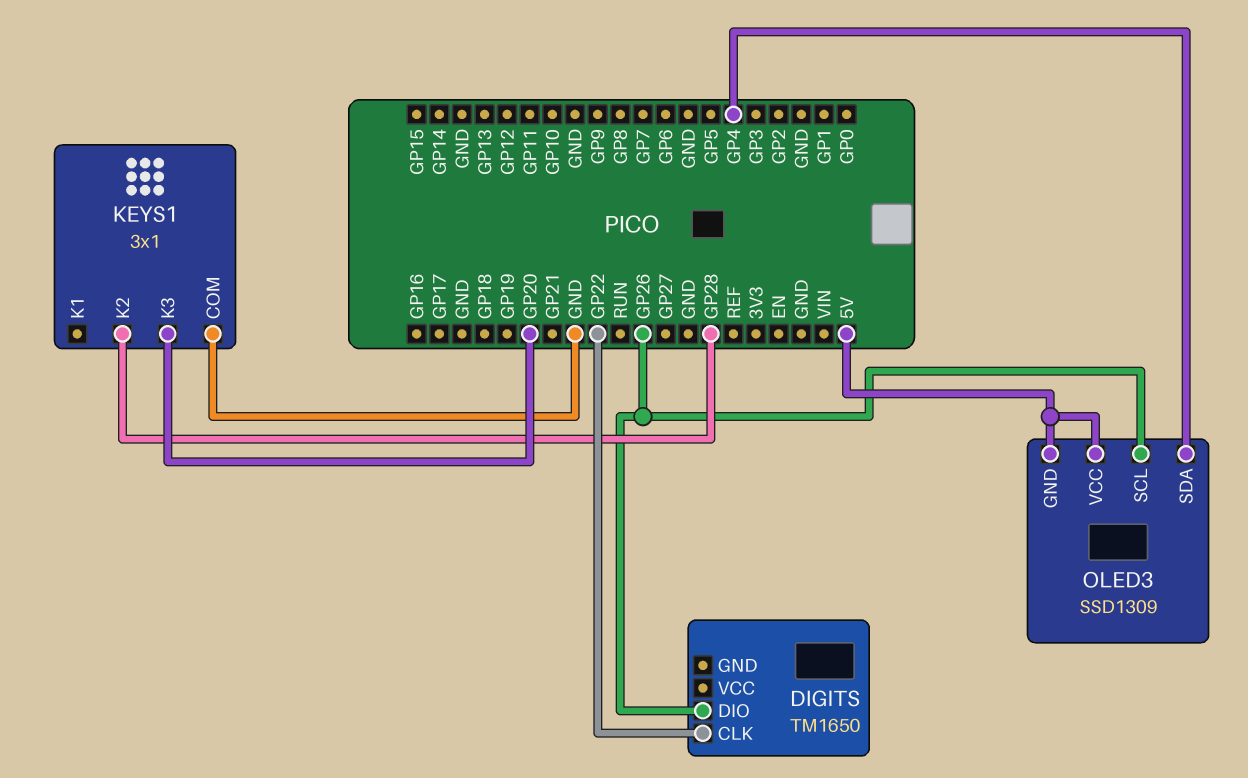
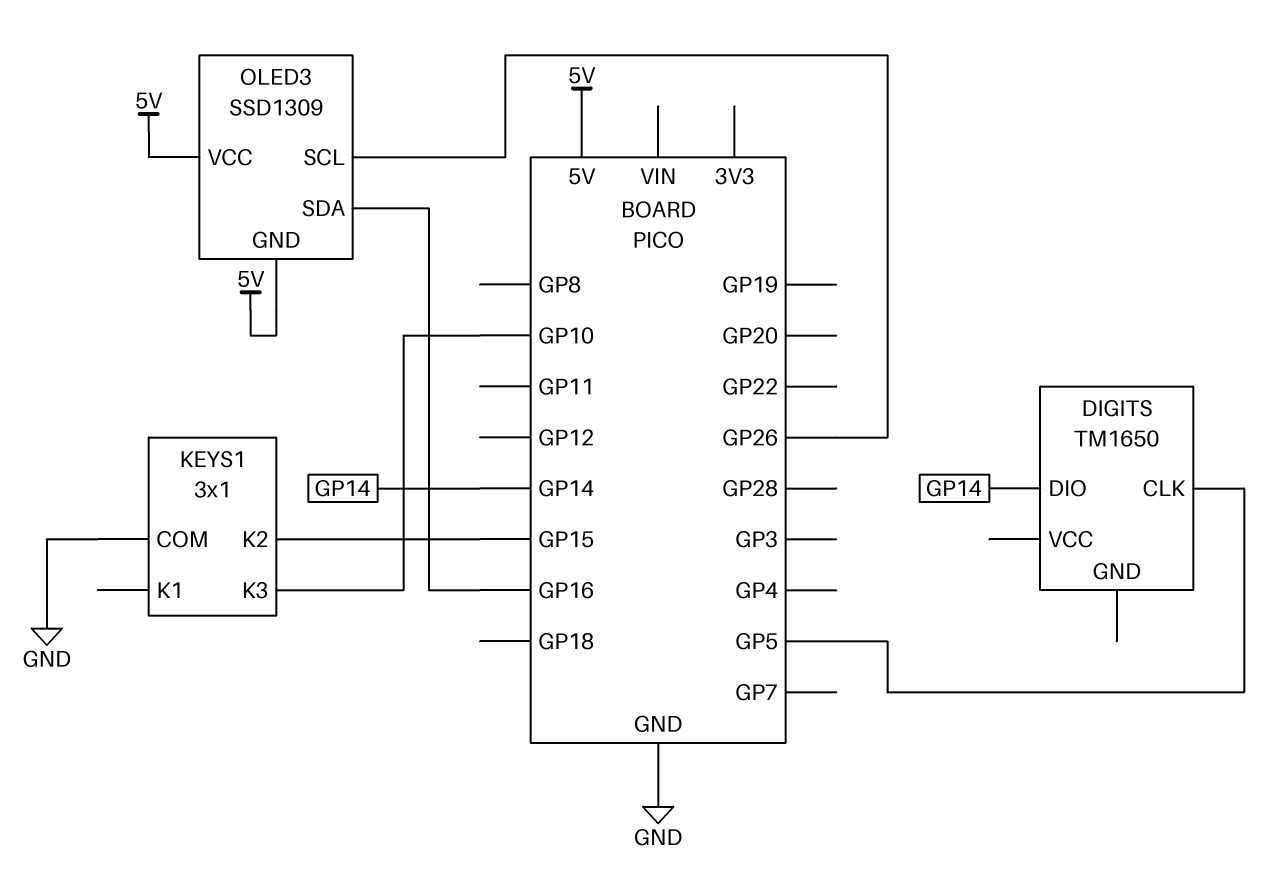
DIGITS pin CLK: GP22 -> GP5
DIGITS pin DIO: GP26 -> GP14
KEYS1 pin K2: GP28 -> GP15
KEYS1 pin K3: GP20 -> GP10
OLED3 pin SDA: GP4 -> GP16

